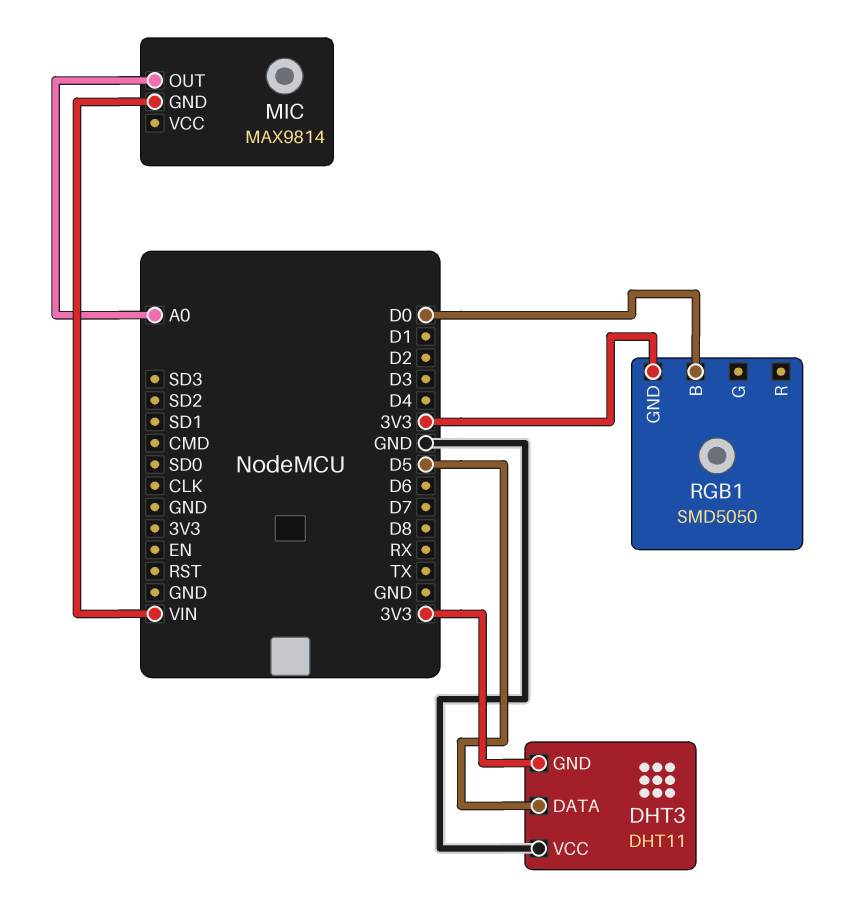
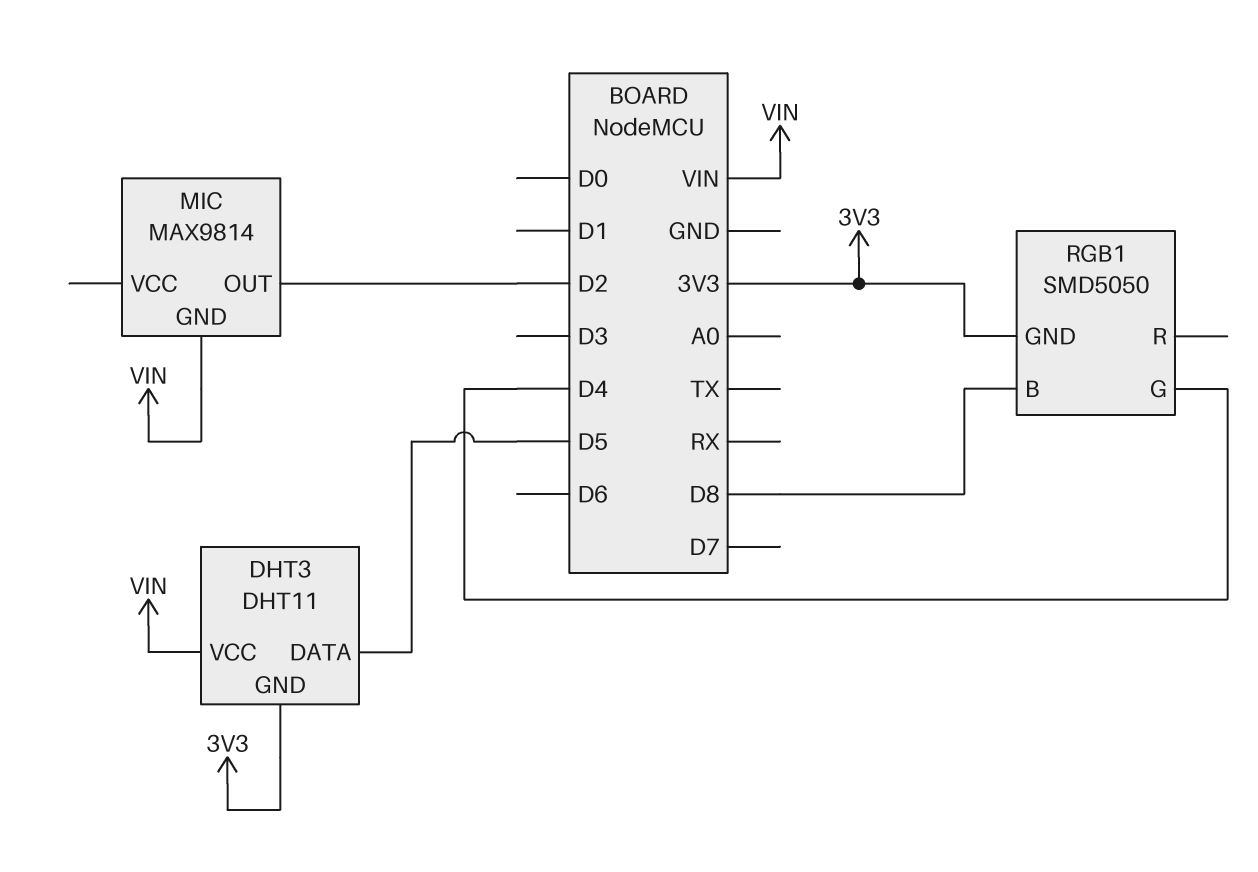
DHT3 pin VCC: GND -> VIN
MIC pin OUT: A0 -> D2
RGB1 pin B: D0 -> D8
RGB1 pin G: none -> D4

